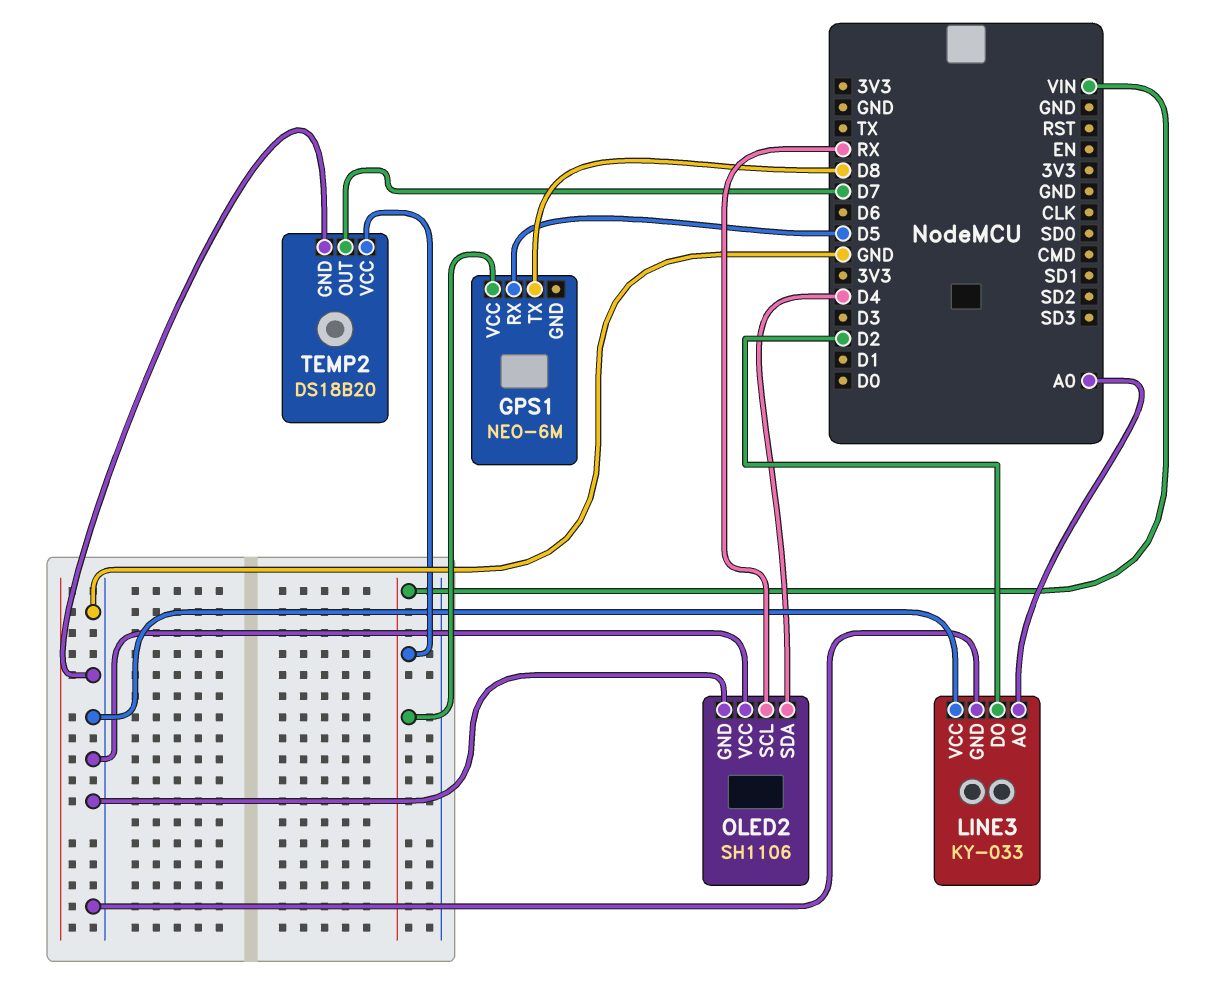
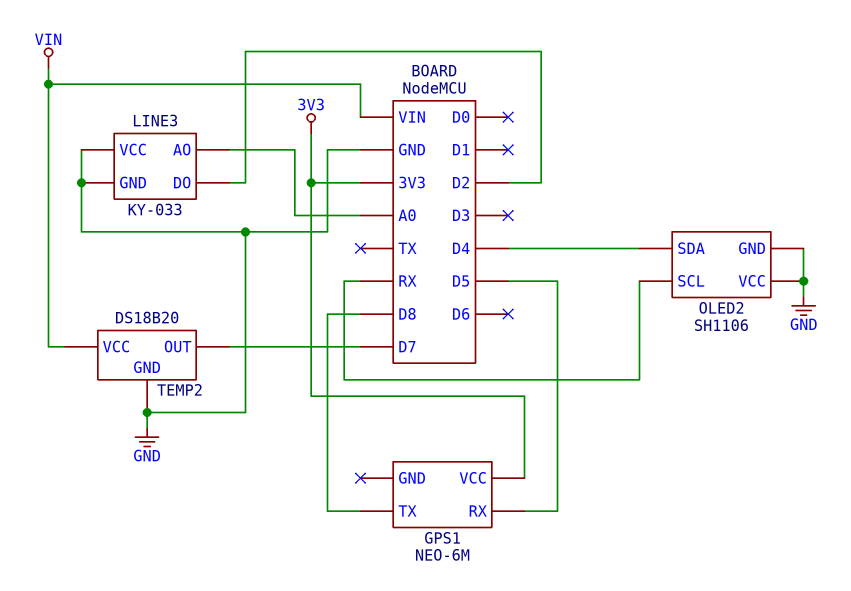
GPS1 pin VCC: VIN -> 3V3

